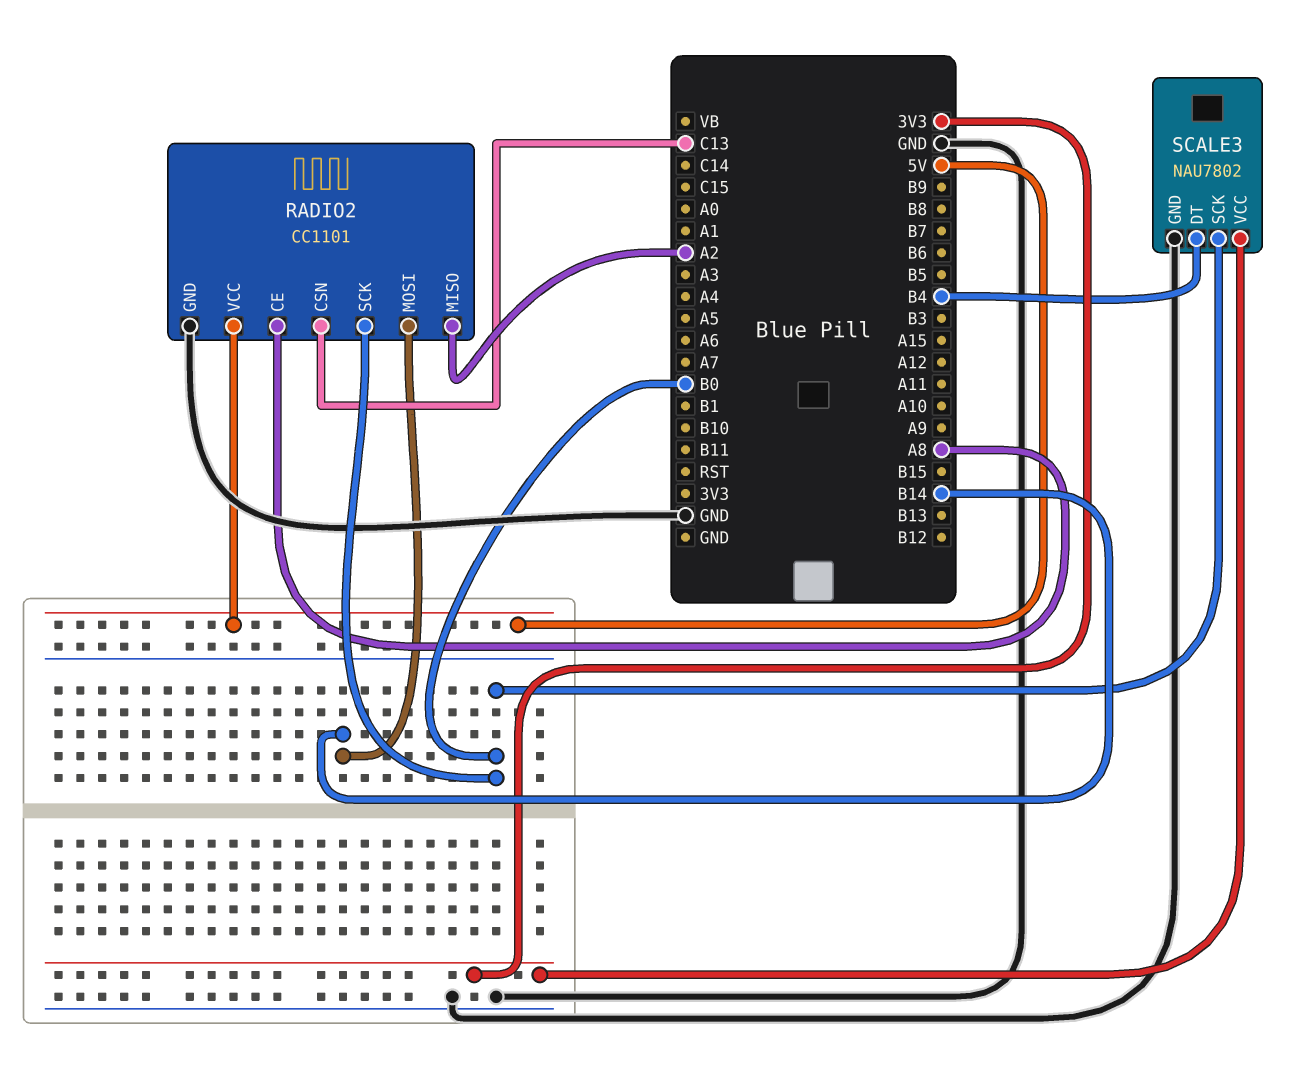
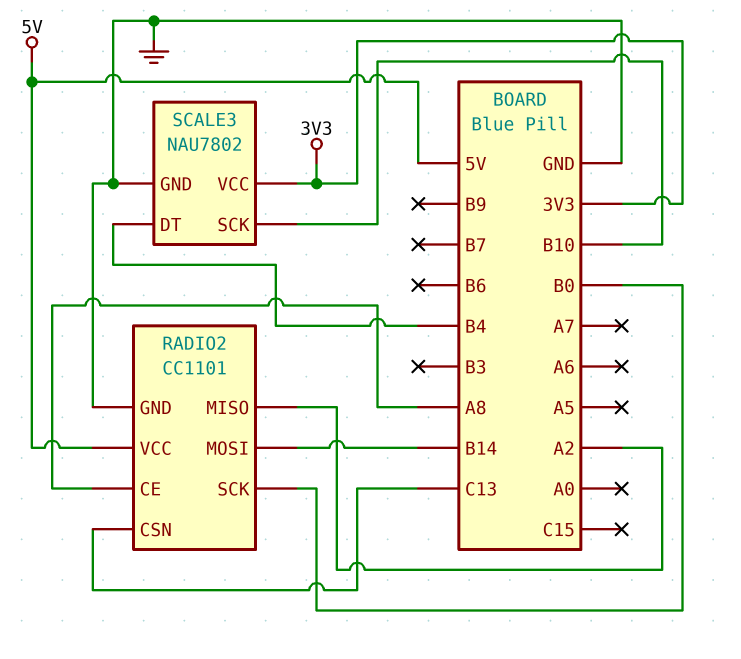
SCALE3 pin SCK: B0 -> B10

